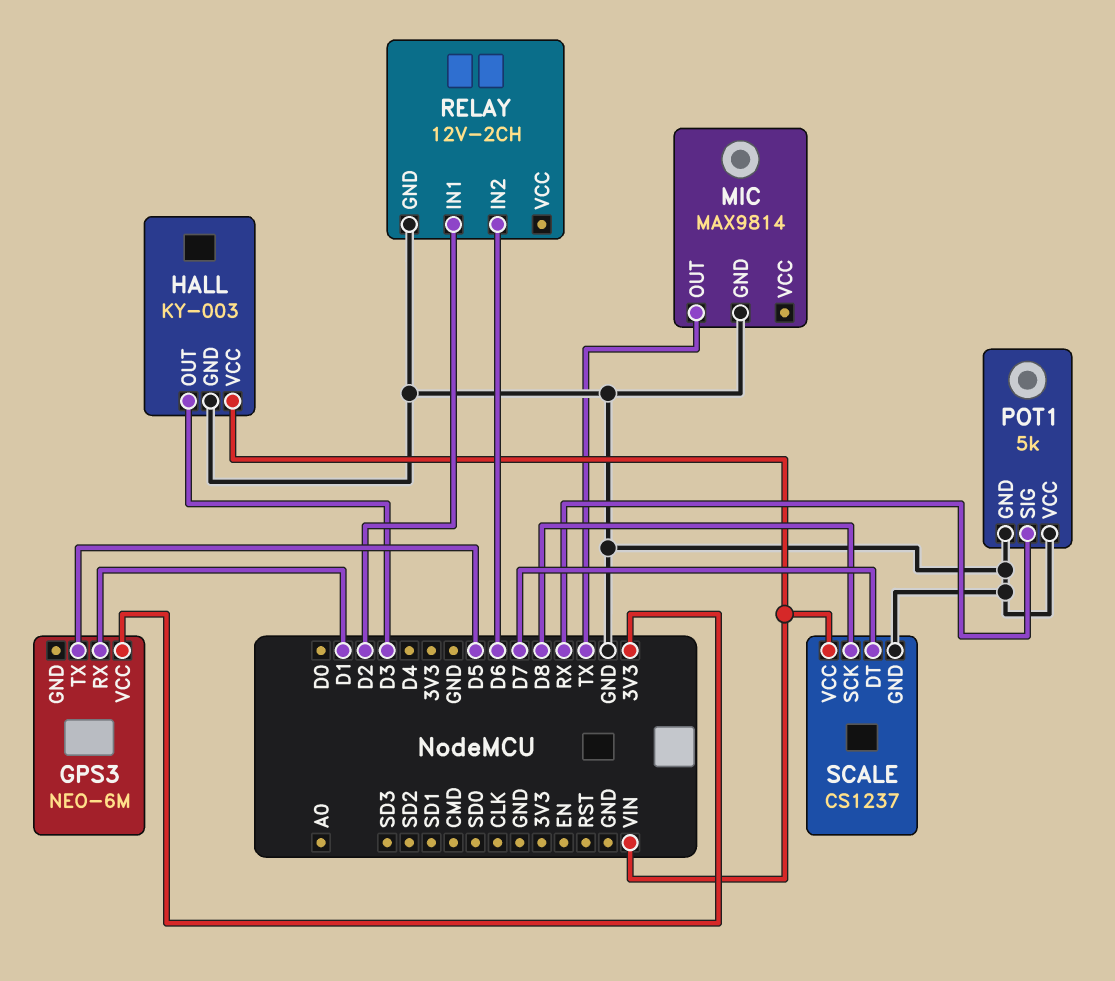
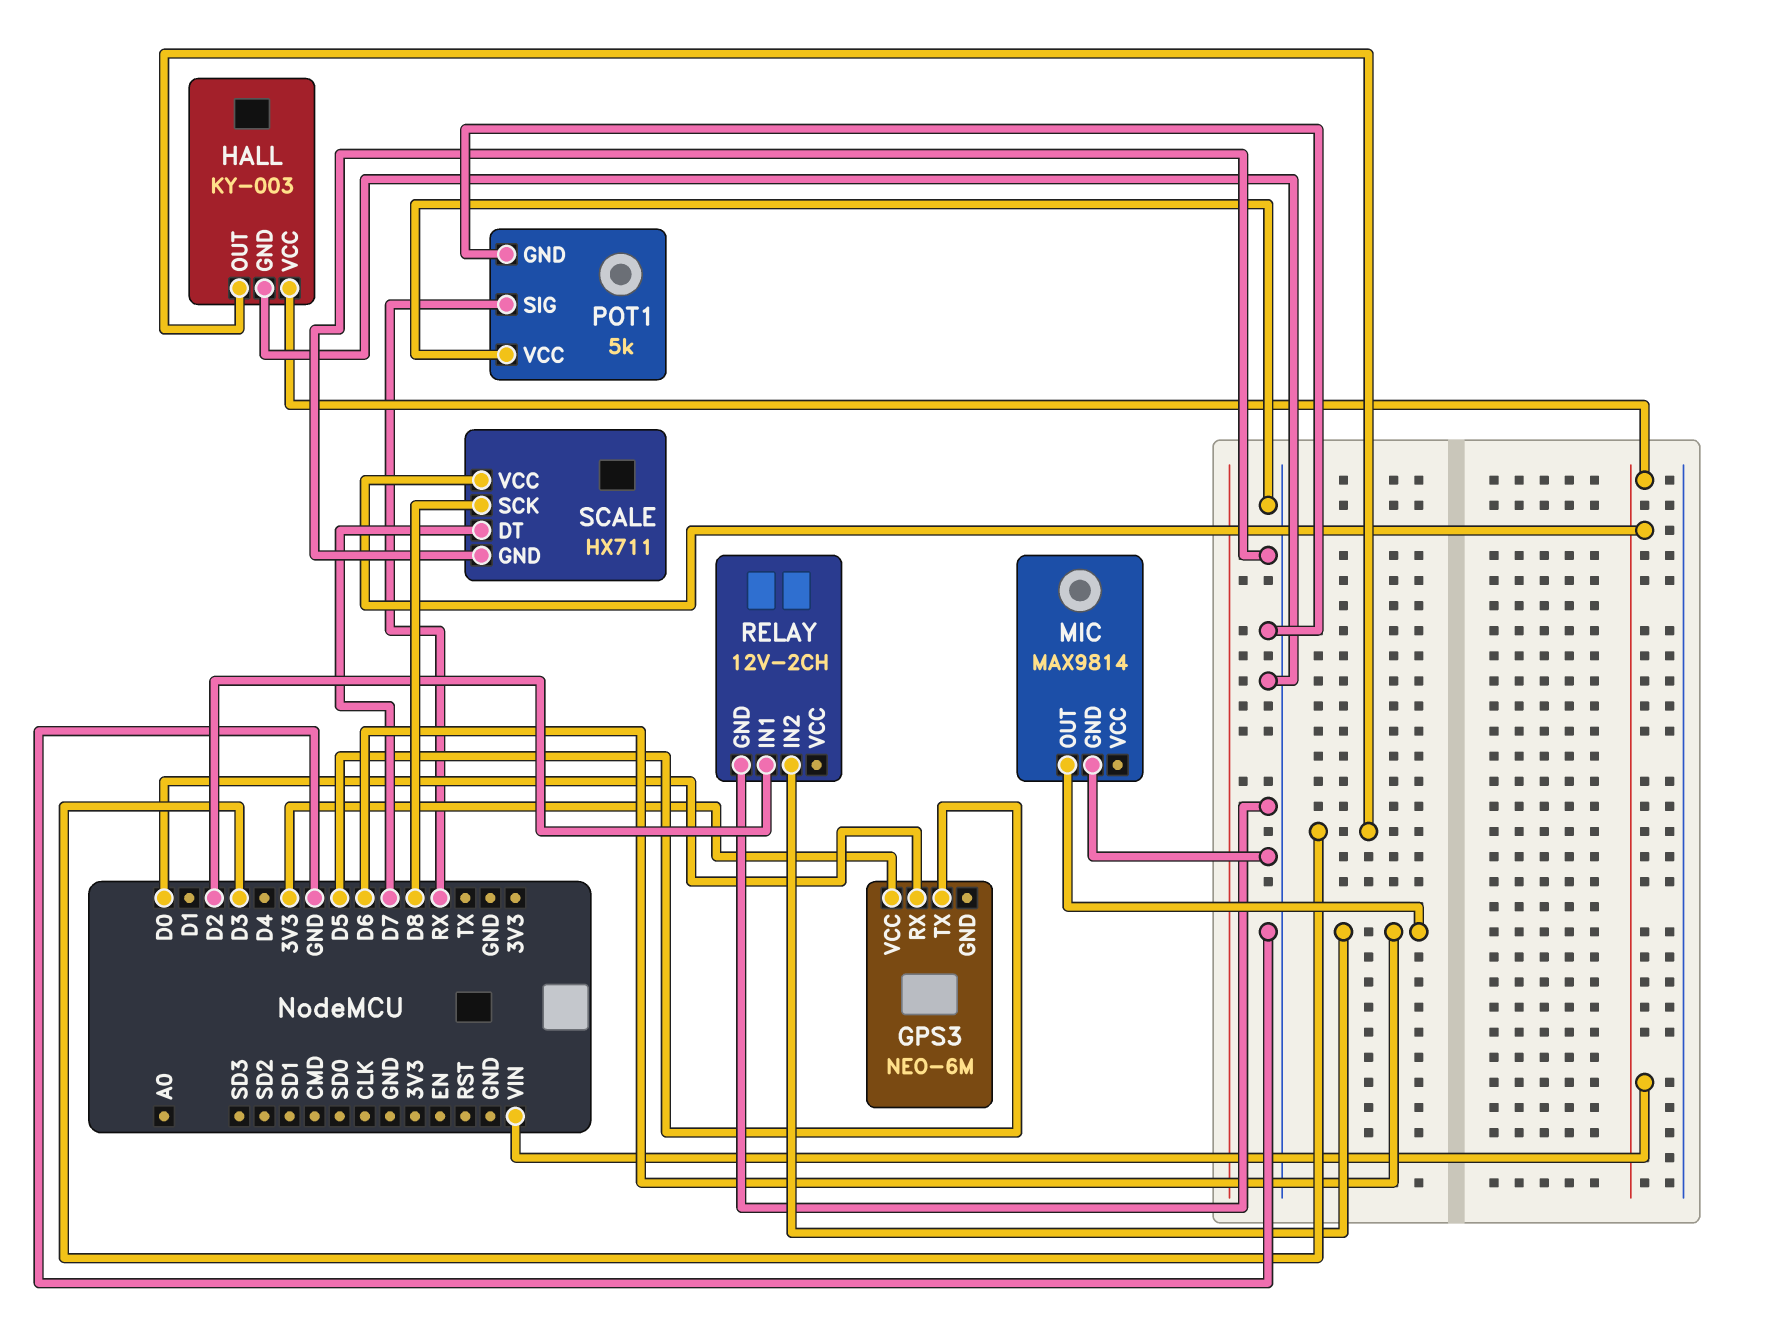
GPS3 pin RX: D1 -> D0
MIC pin OUT: TX -> D6
SCALE: CS1237 -> HX711

